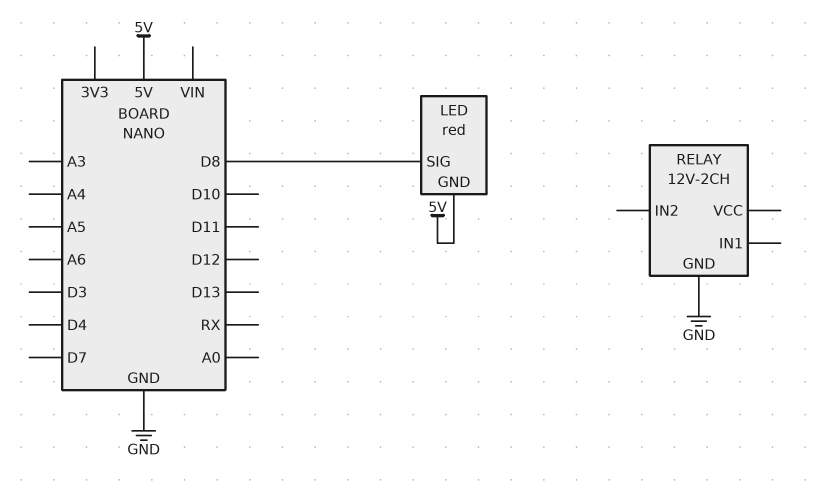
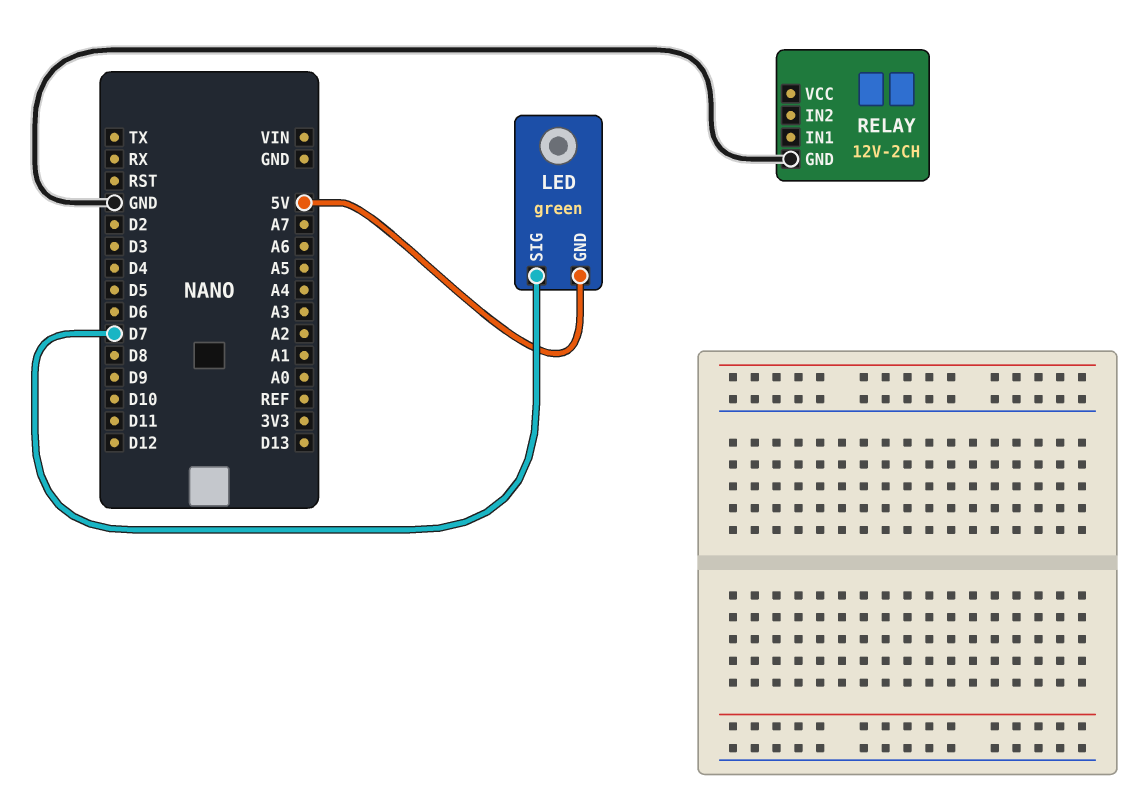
LED: red -> green
LED pin SIG: D8 -> D7

